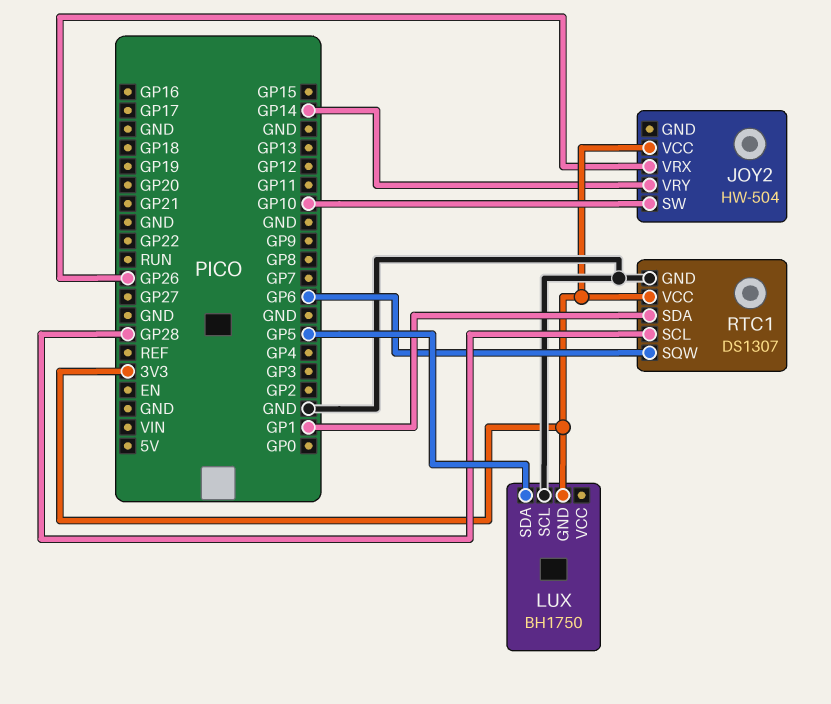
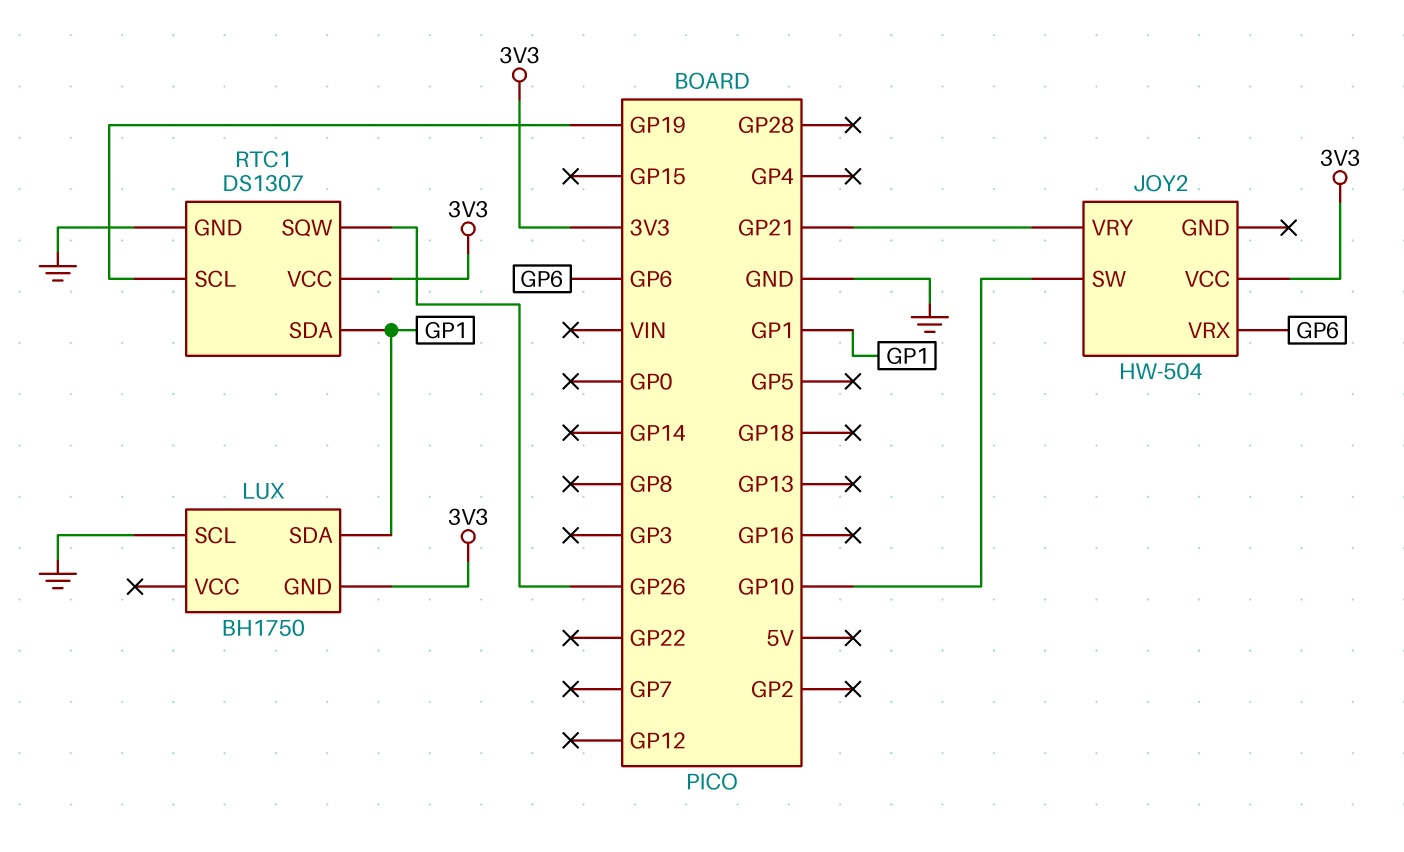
JOY2 pin VRX: GP26 -> GP6
JOY2 pin VRY: GP14 -> GP21
LUX pin SDA: GP5 -> GP1
RTC1 pin SCL: GP28 -> GP19
RTC1 pin SQW: GP6 -> GP26

